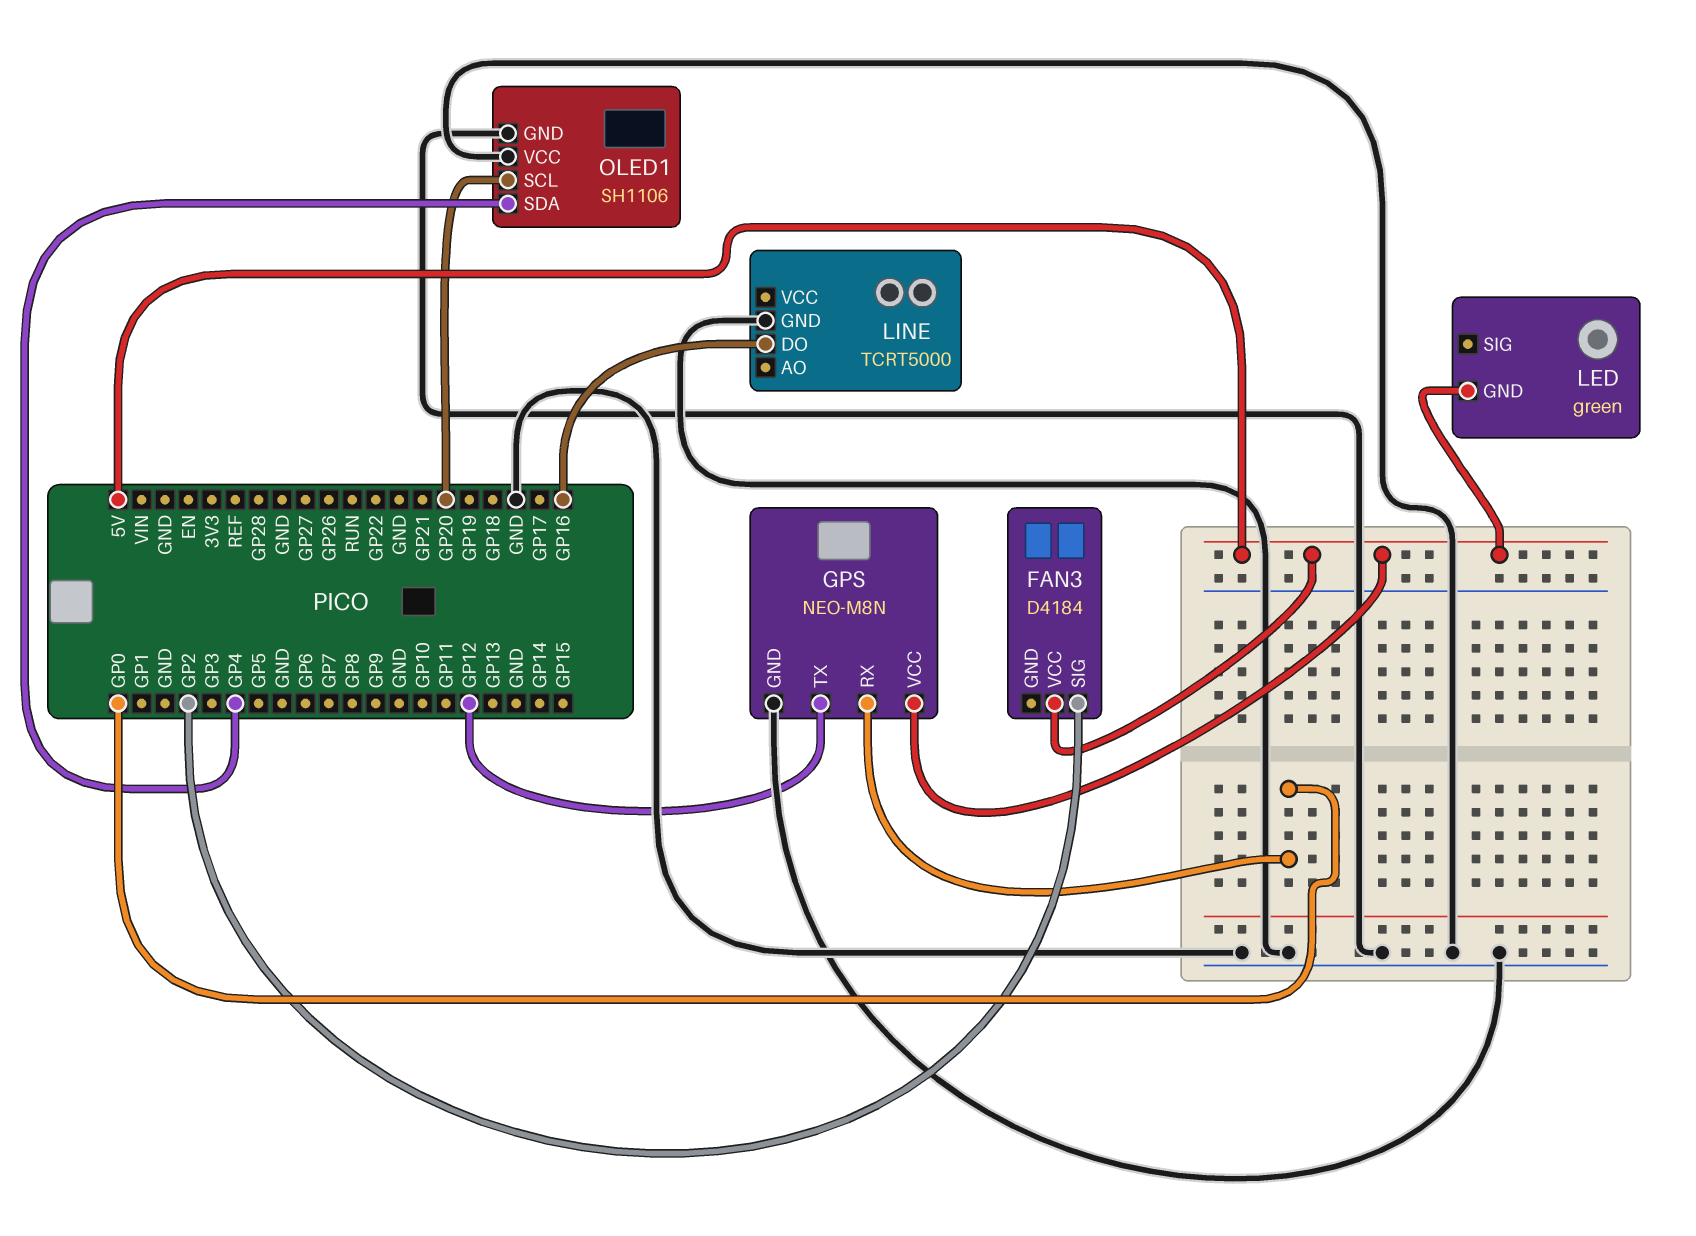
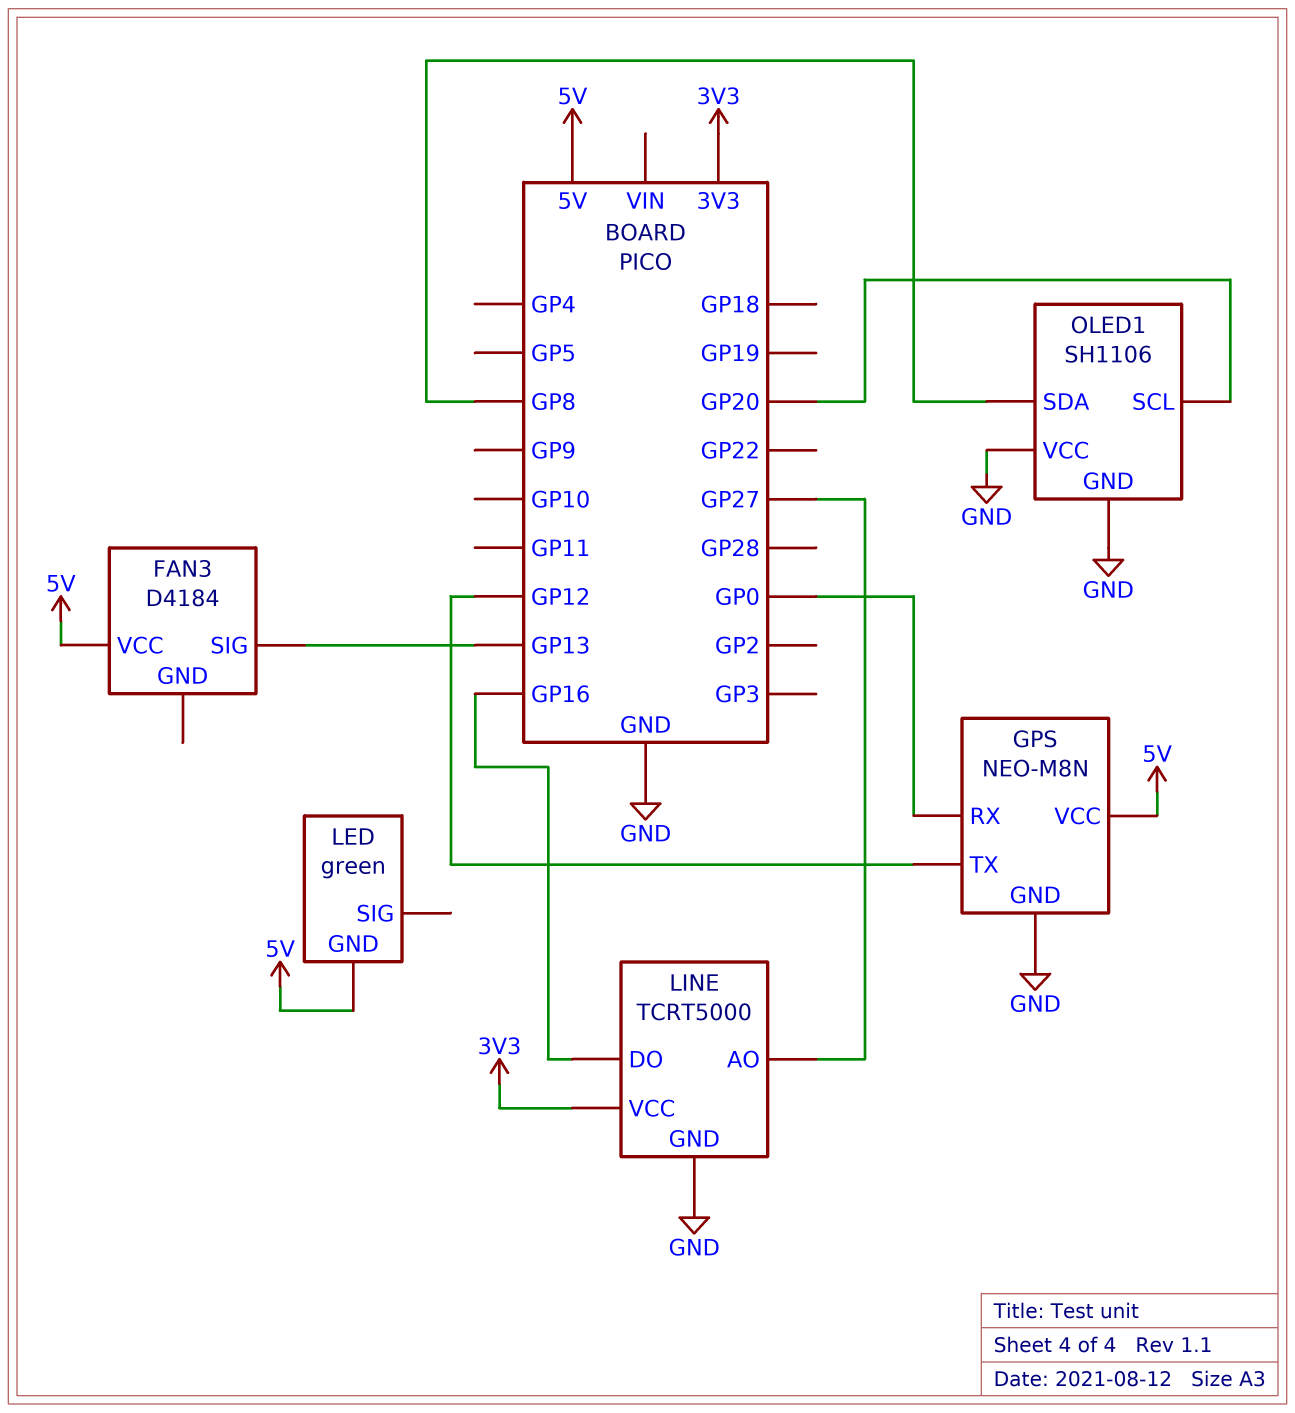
FAN3 pin SIG: GP2 -> GP13
LINE pin AO: none -> GP27
LINE pin VCC: none -> 3V3
OLED1 pin SDA: GP4 -> GP8

